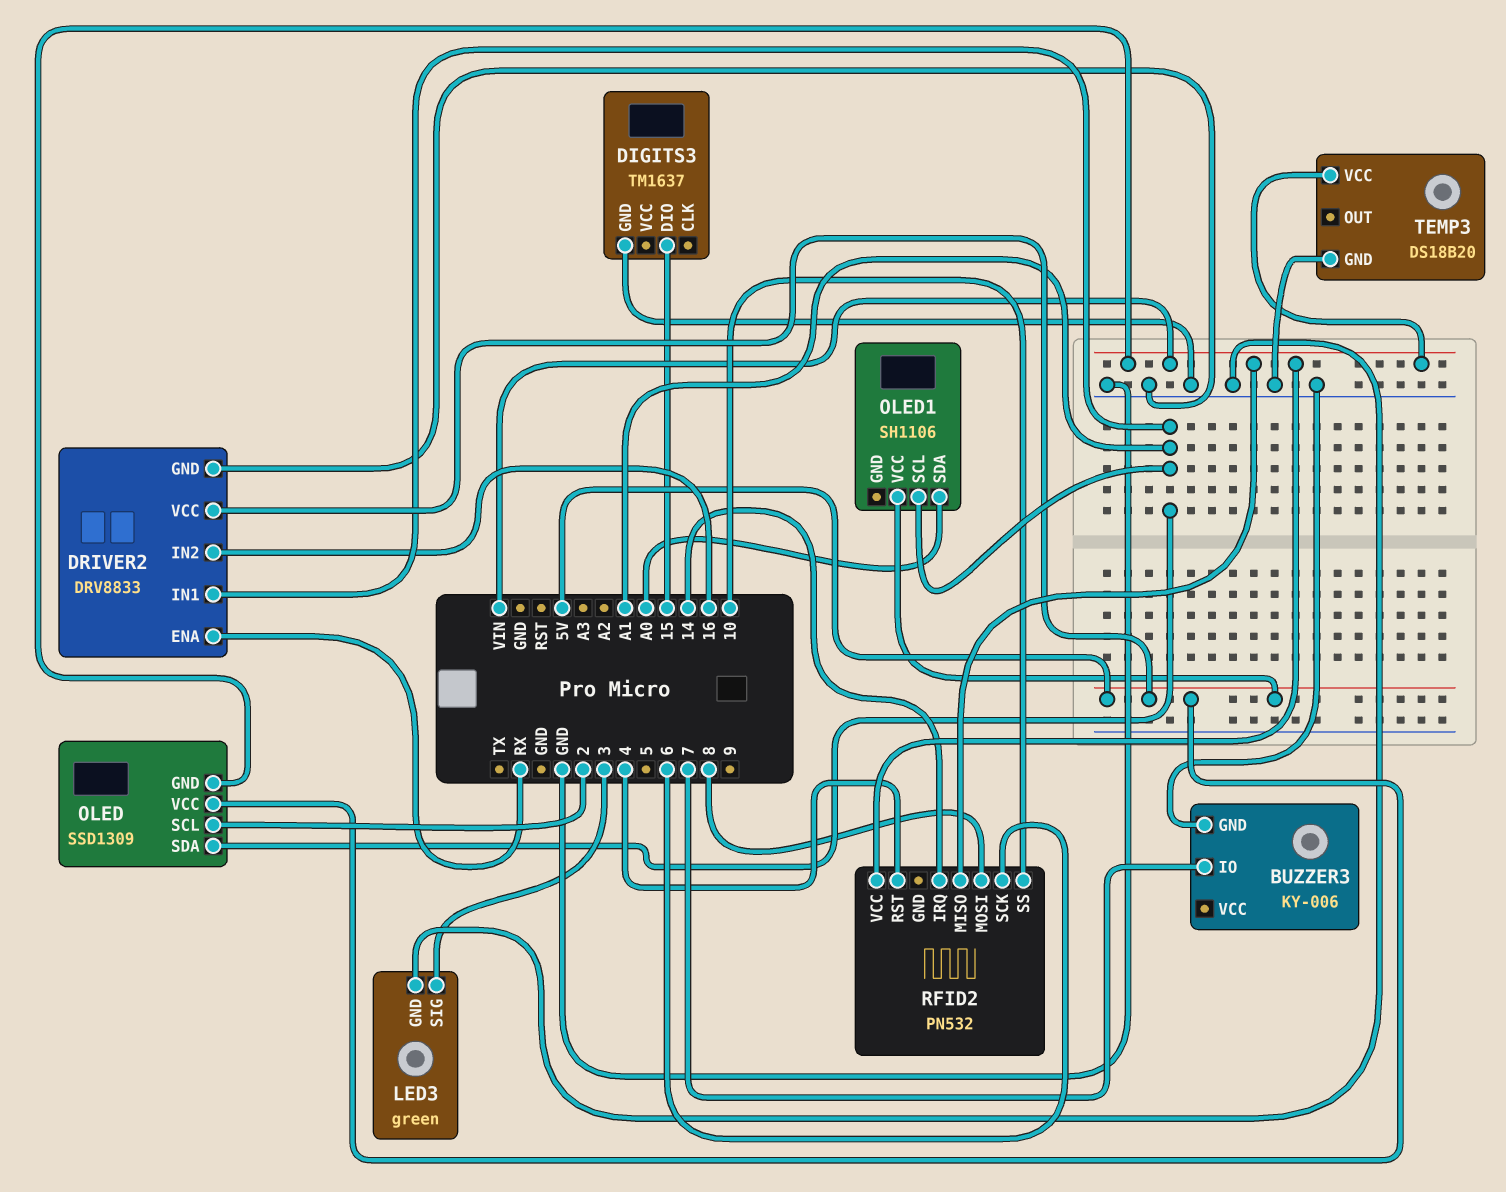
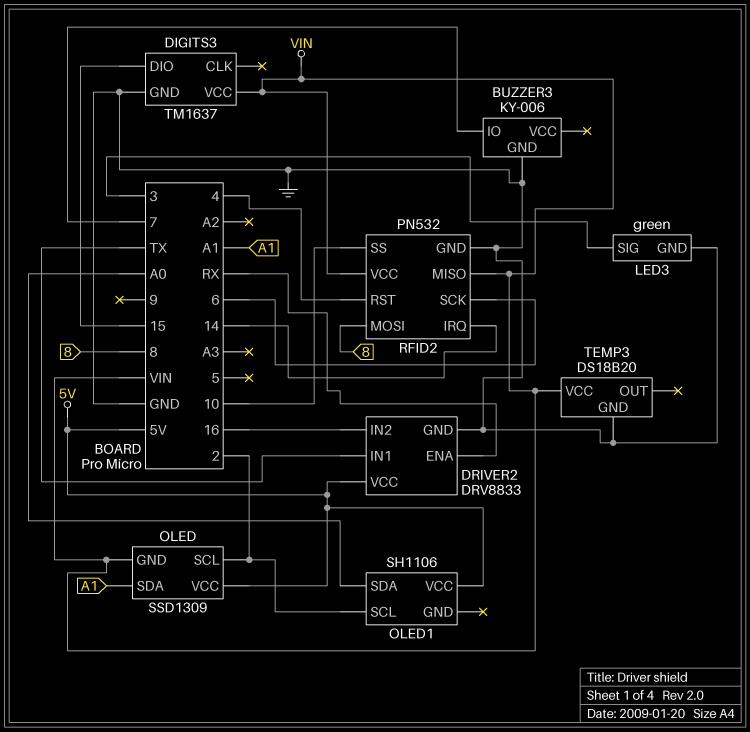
DIGITS3 pin VCC: none -> VIN
DRIVER2 pin IN1: A1 -> TX
OLED1 pin SCL: A1 -> 2
RFID2 pin GND: none -> GND

